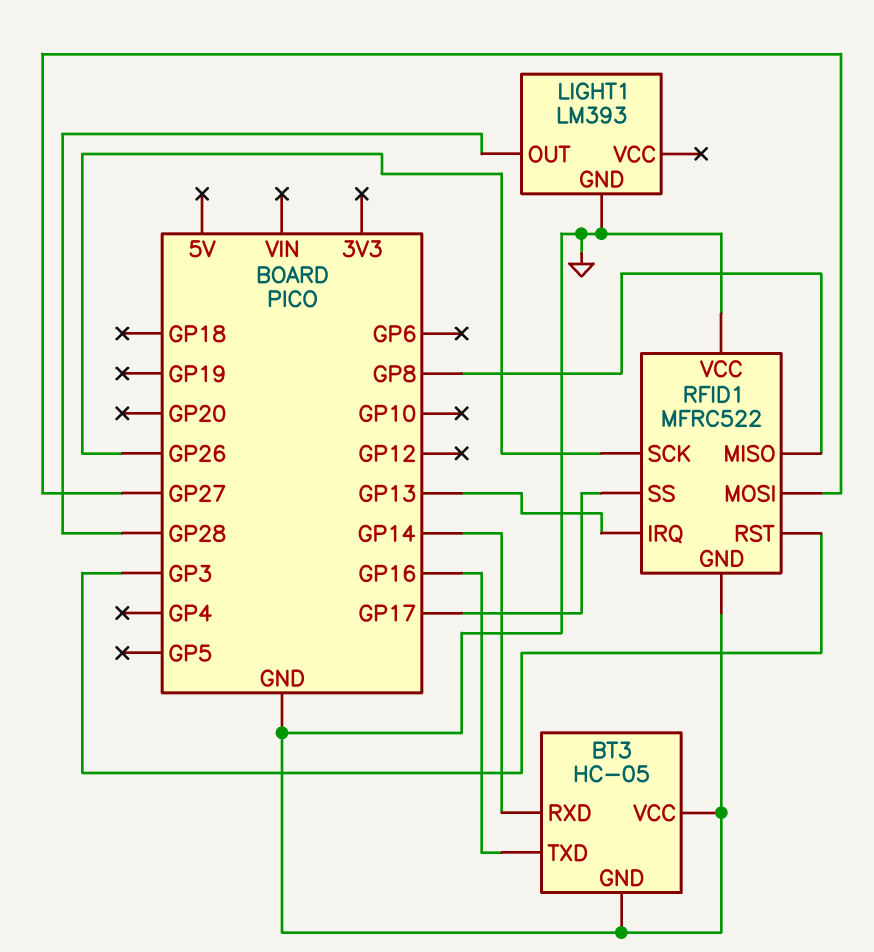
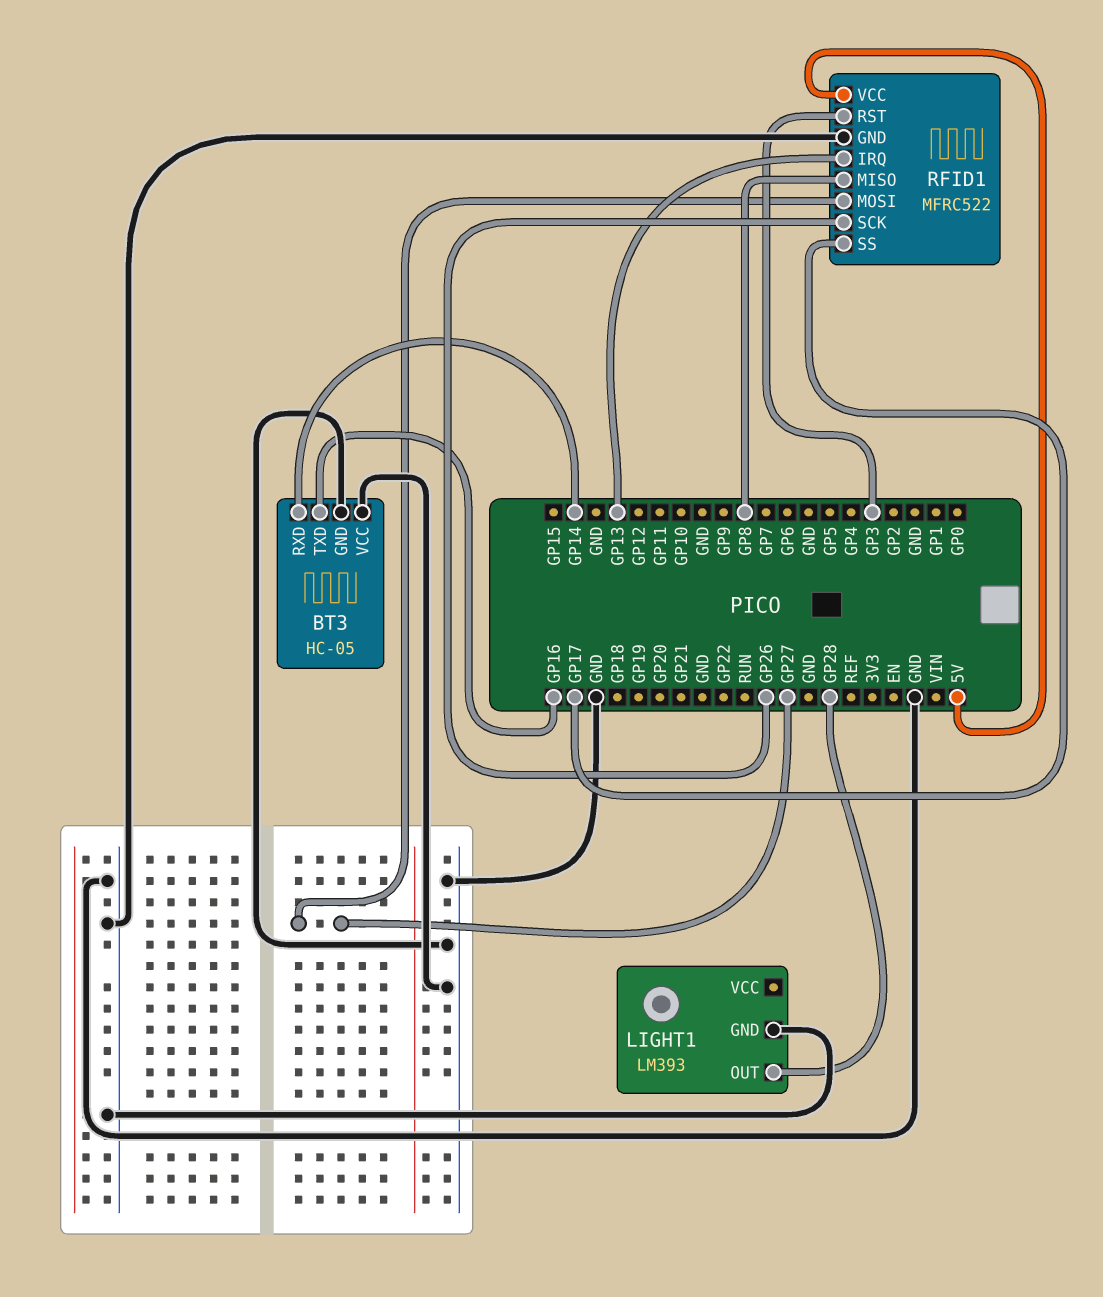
RFID1 pin VCC: GND -> 5V

